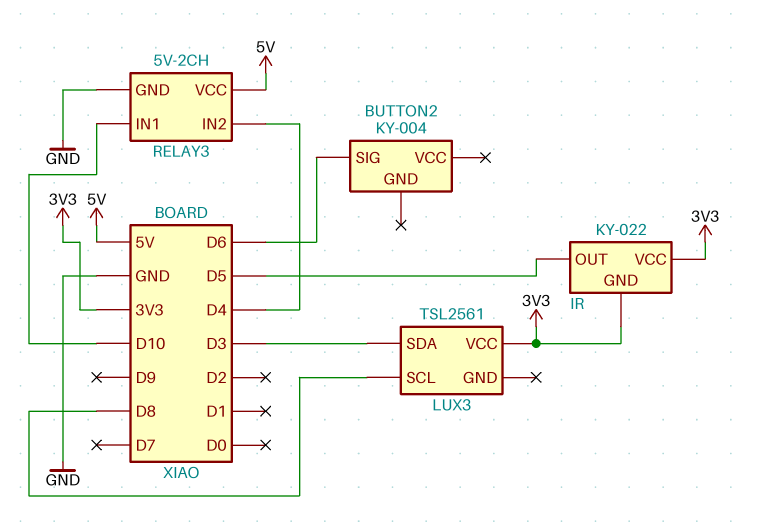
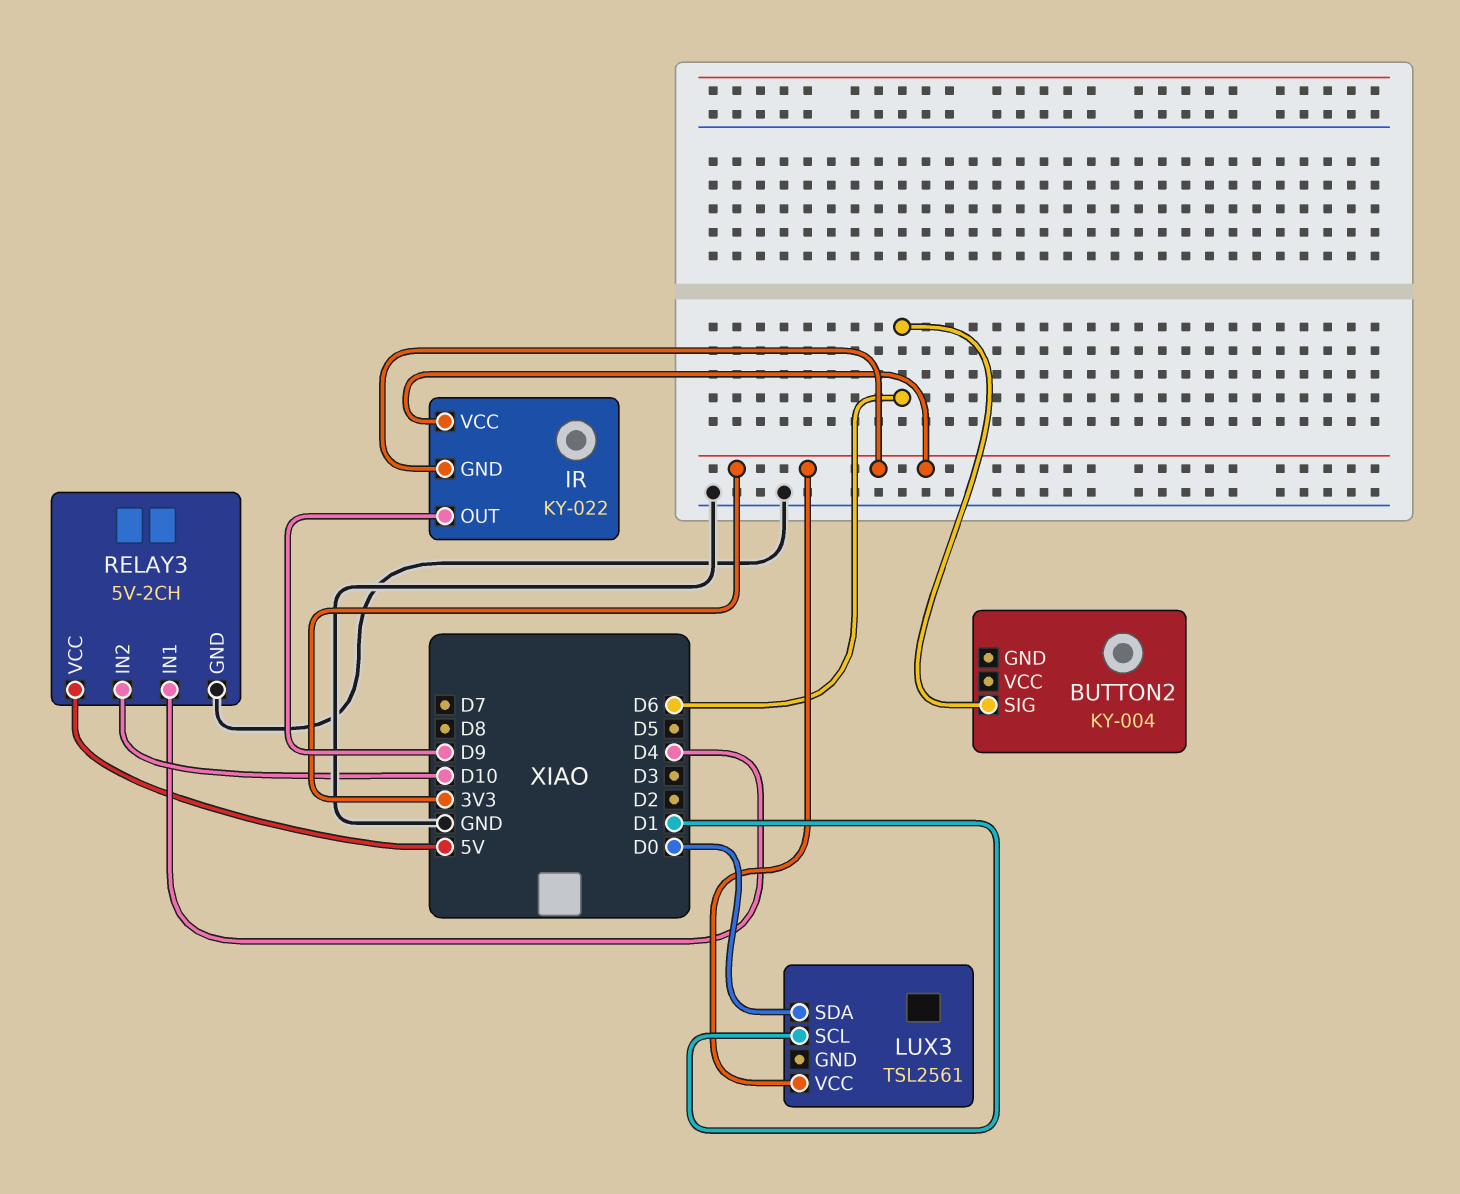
IR pin OUT: D5 -> D9
LUX3 pin SCL: D8 -> D1
LUX3 pin SDA: D3 -> D0
RELAY3 pin IN1: D10 -> D4
RELAY3 pin IN2: D4 -> D10

